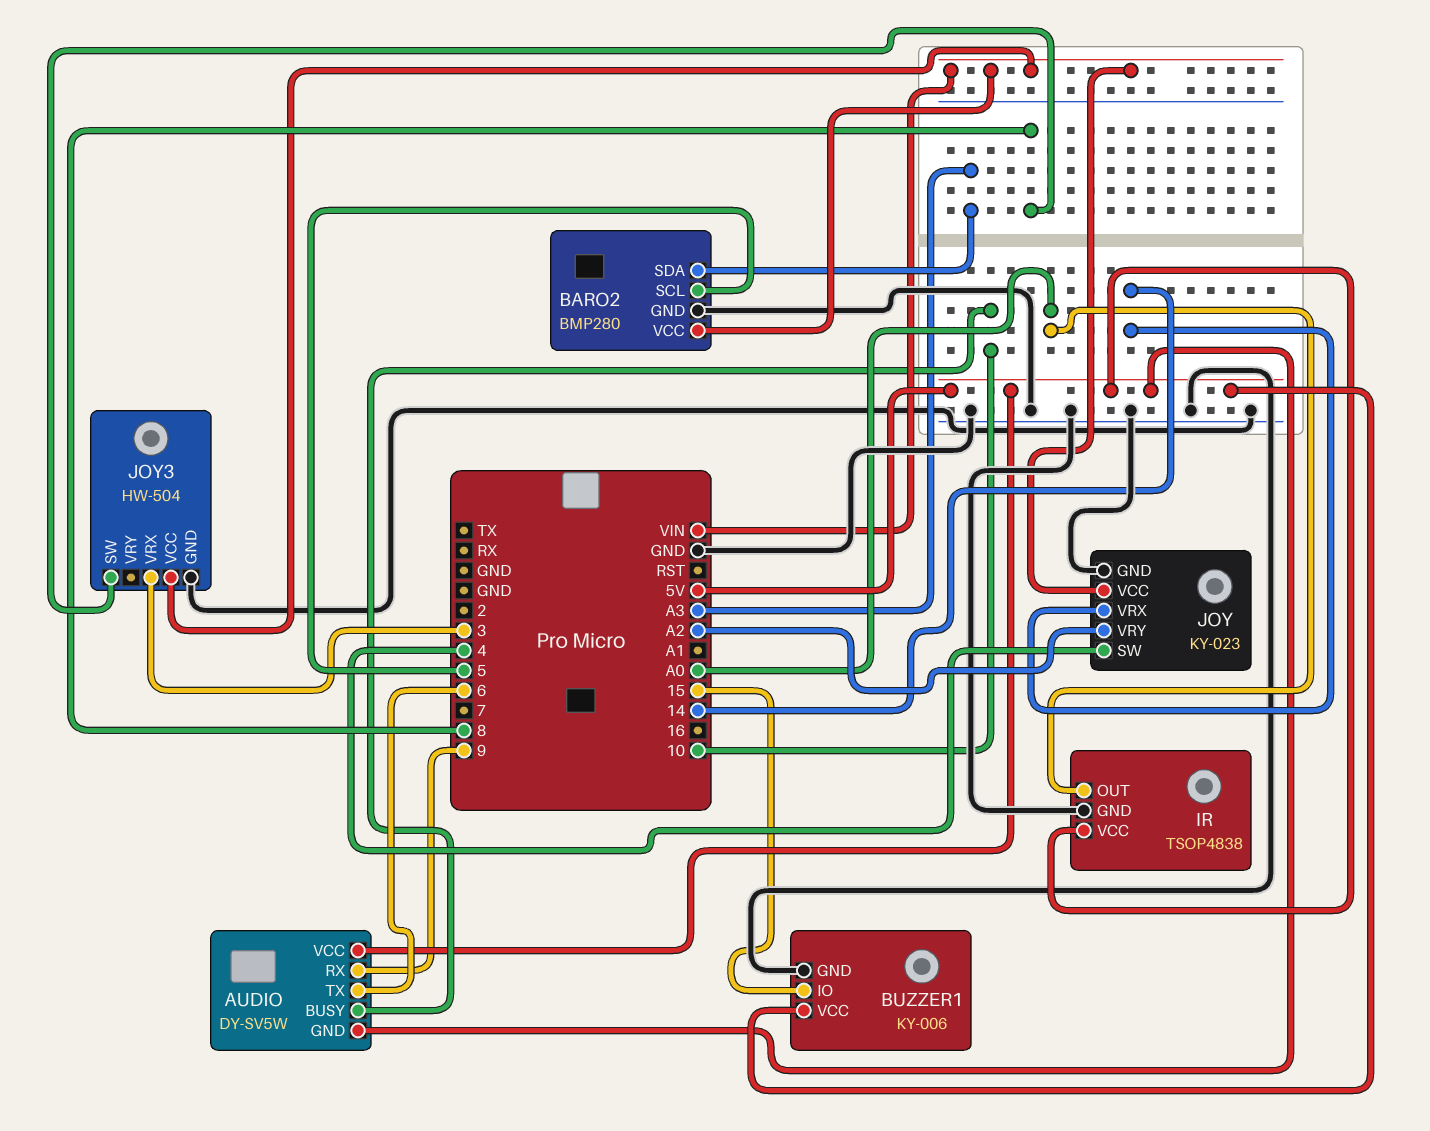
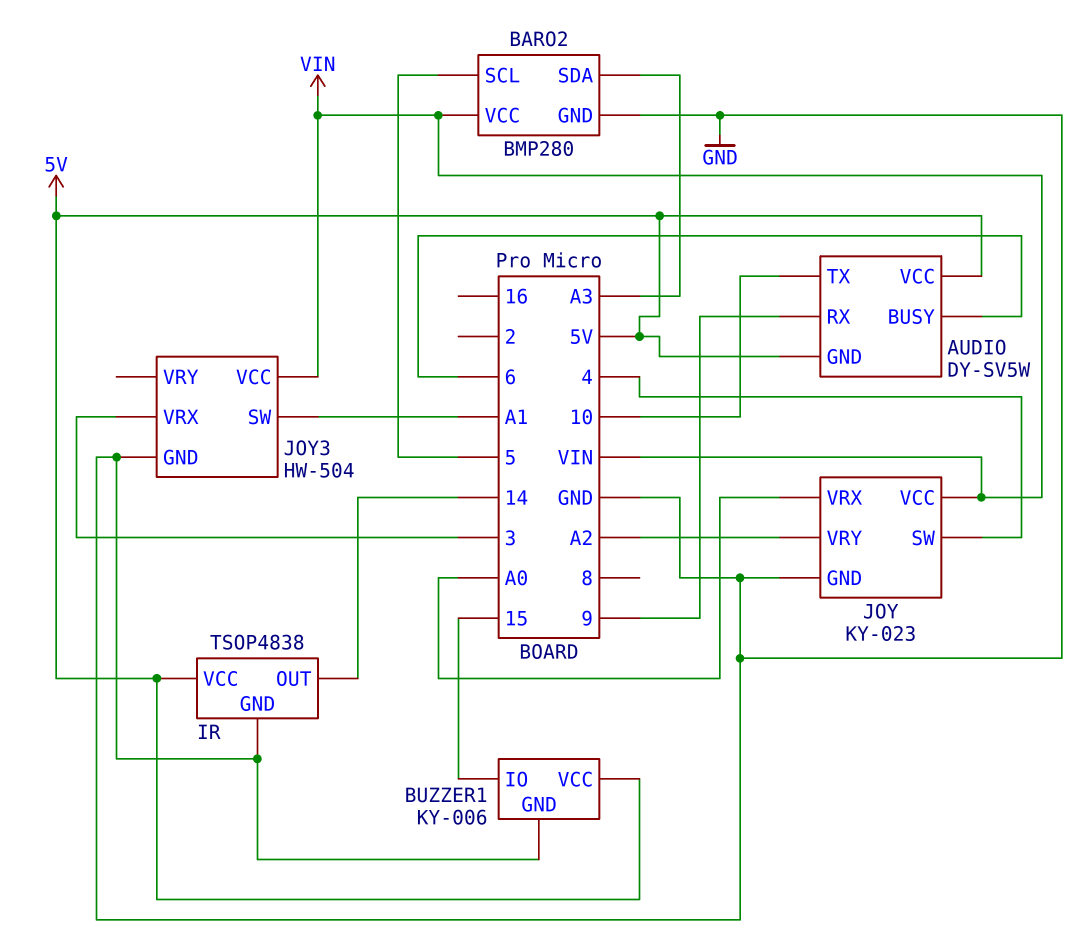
AUDIO pin BUSY: 10 -> 6
AUDIO pin TX: 6 -> 10
IR pin OUT: A0 -> 14
JOY pin VRX: 14 -> A0
JOY3 pin SW: 8 -> A1

